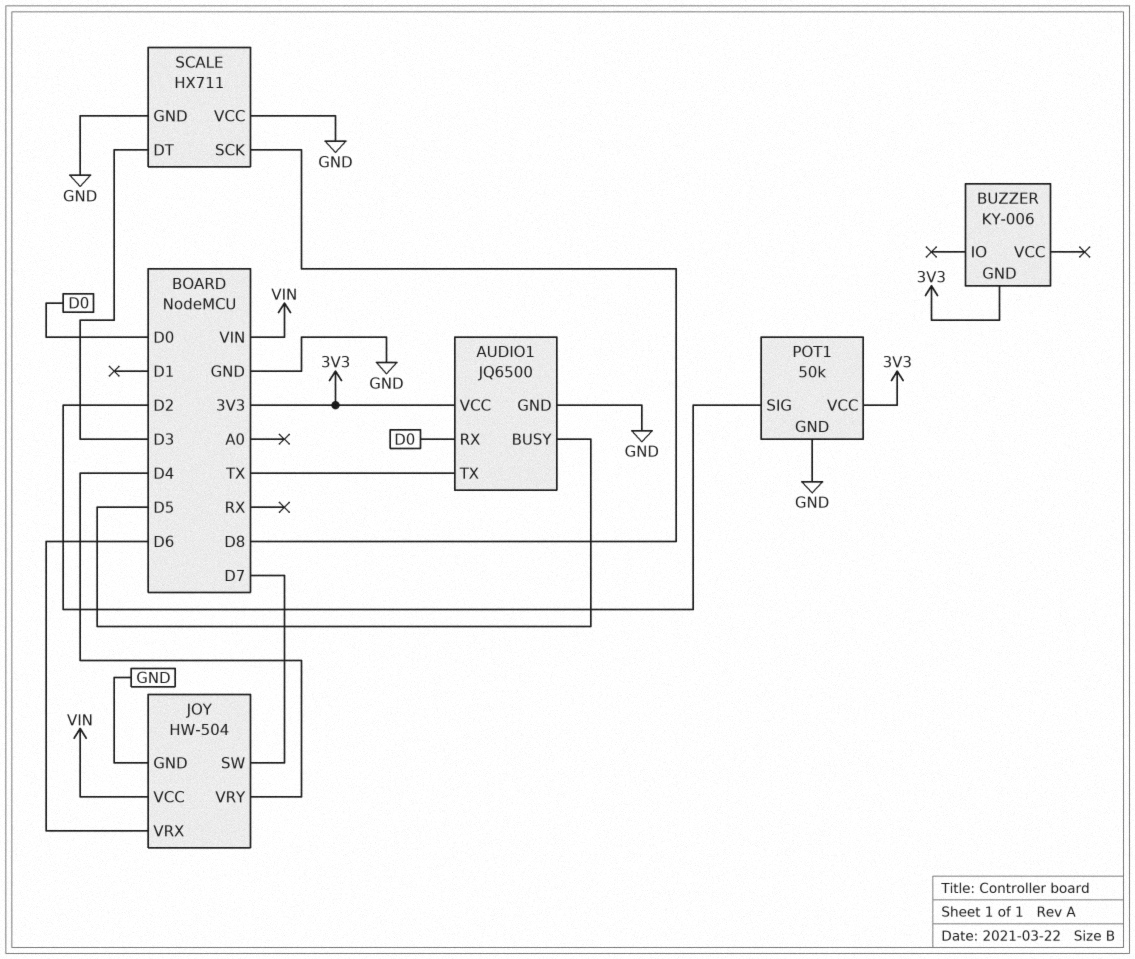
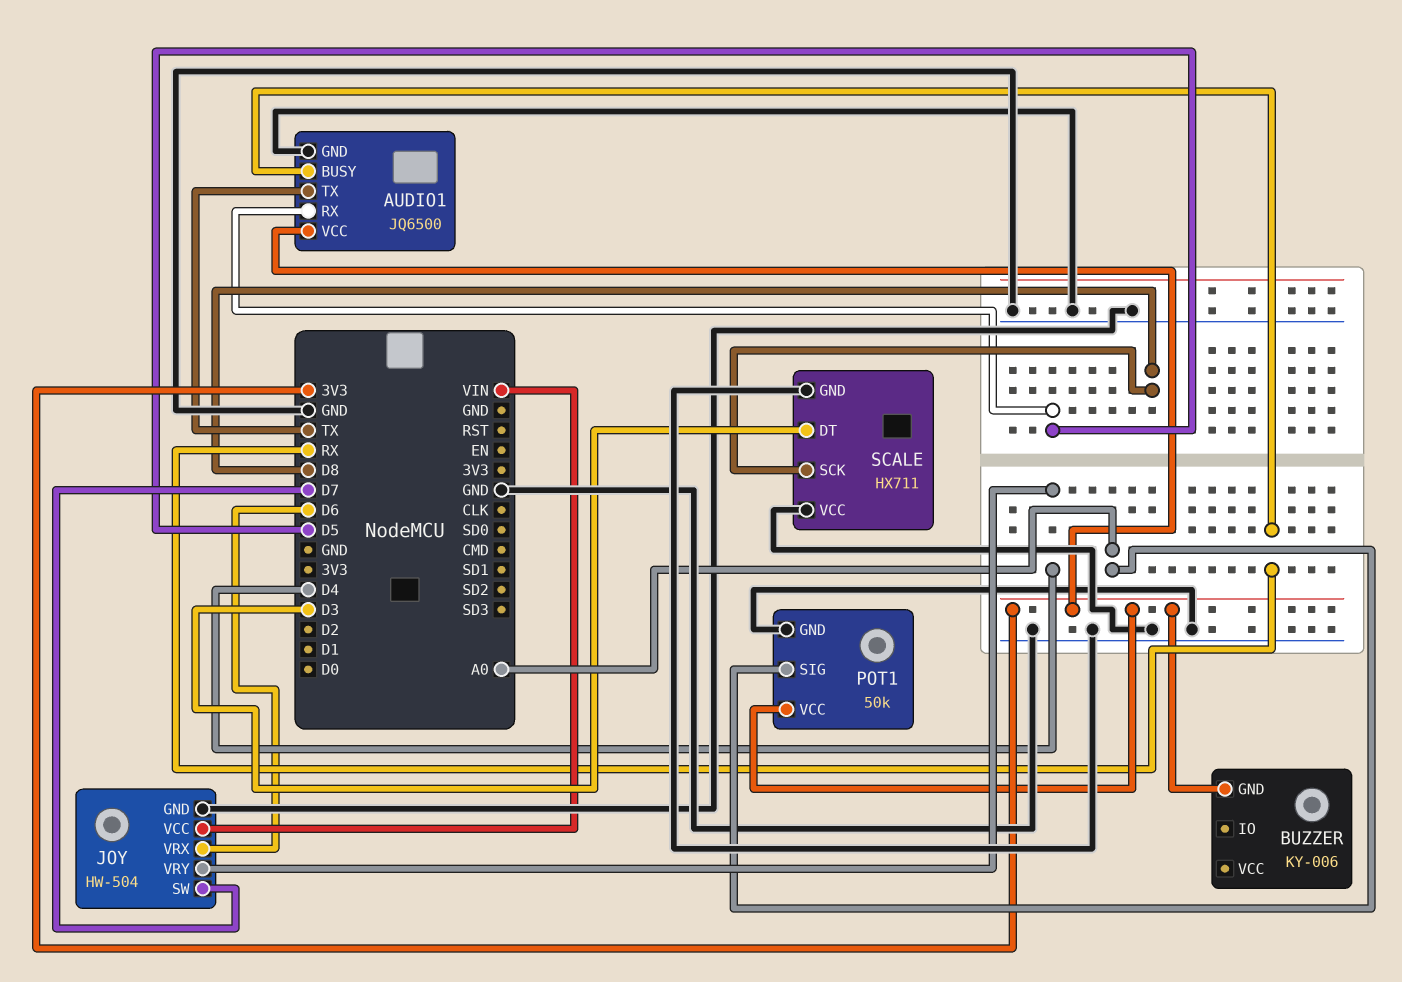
AUDIO1 pin BUSY: D5 -> RX
AUDIO1 pin RX: D0 -> D5
POT1 pin SIG: D2 -> A0

